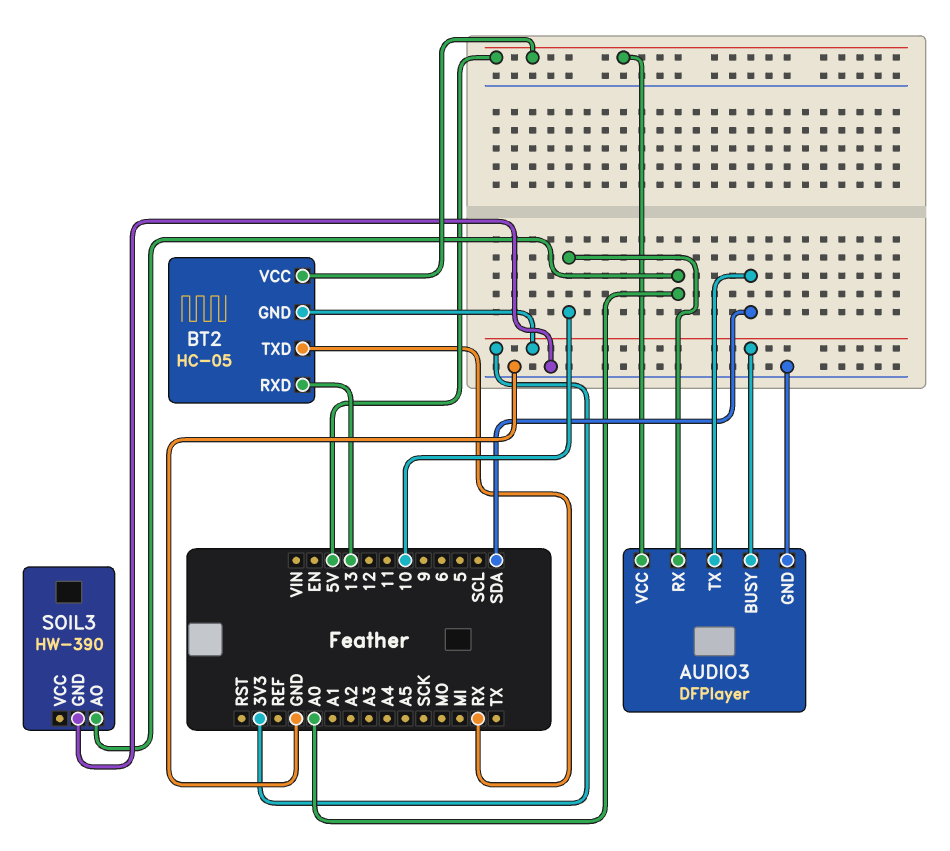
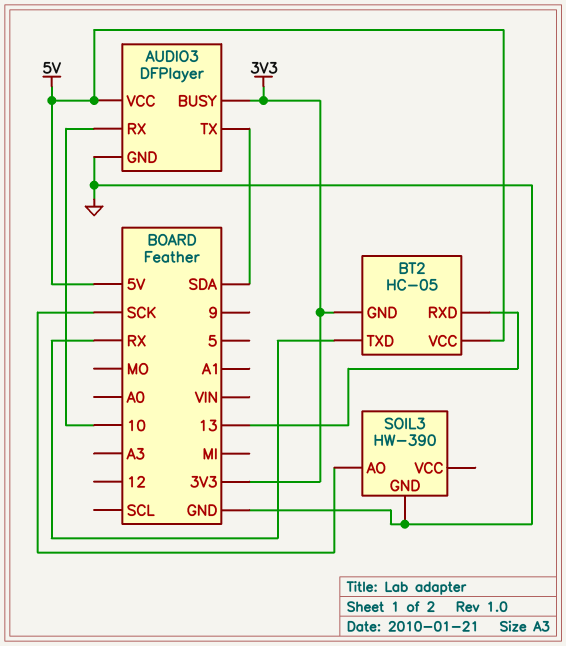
SOIL3 pin AO: A0 -> SCK

